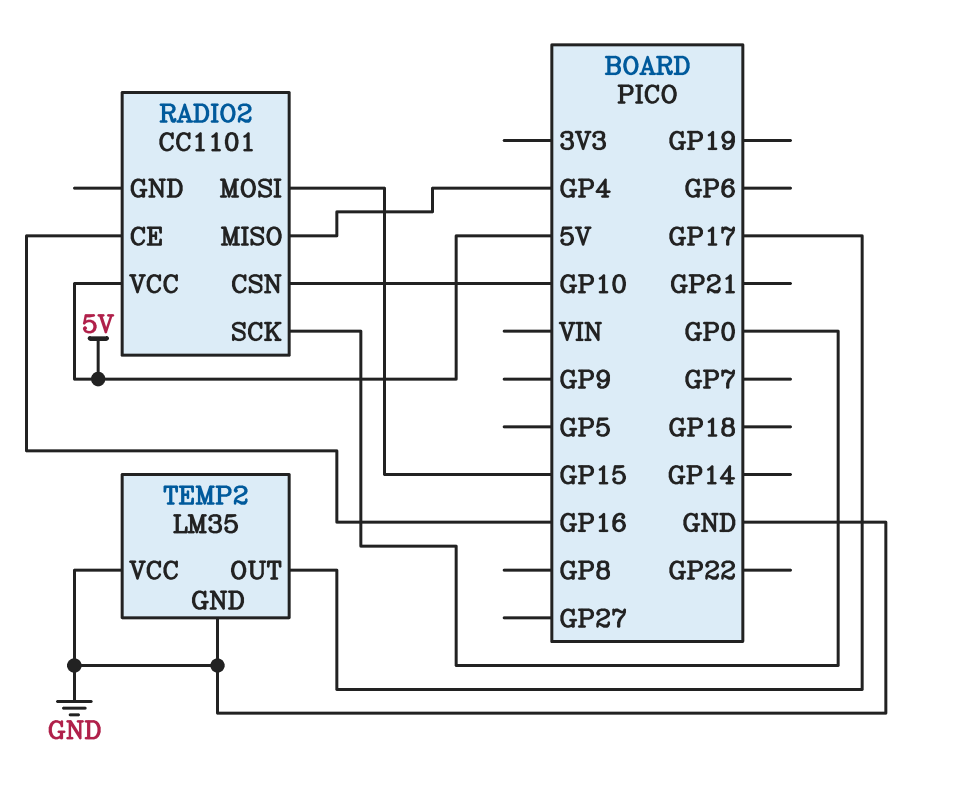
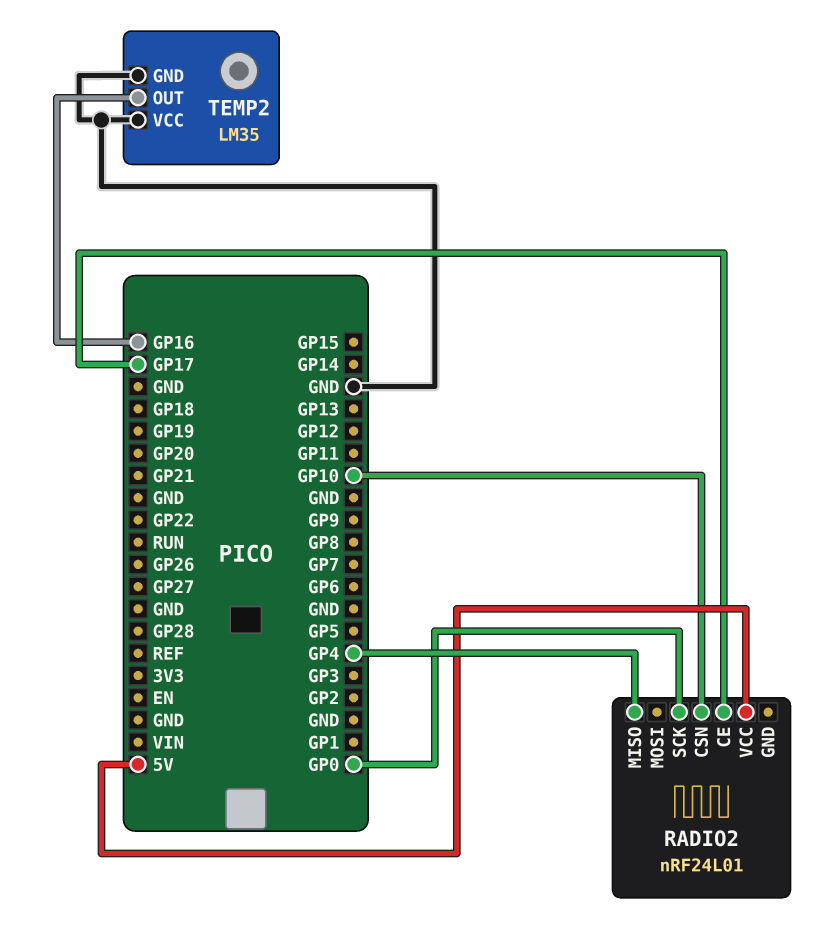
RADIO2: CC1101 -> nRF24L01
RADIO2 pin CE: GP16 -> GP17
RADIO2 pin MOSI: GP15 -> none
TEMP2 pin OUT: GP17 -> GP16

